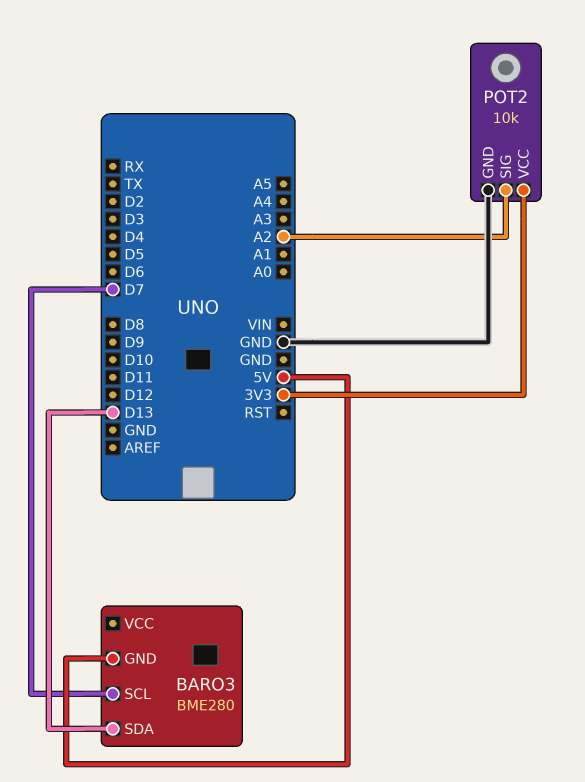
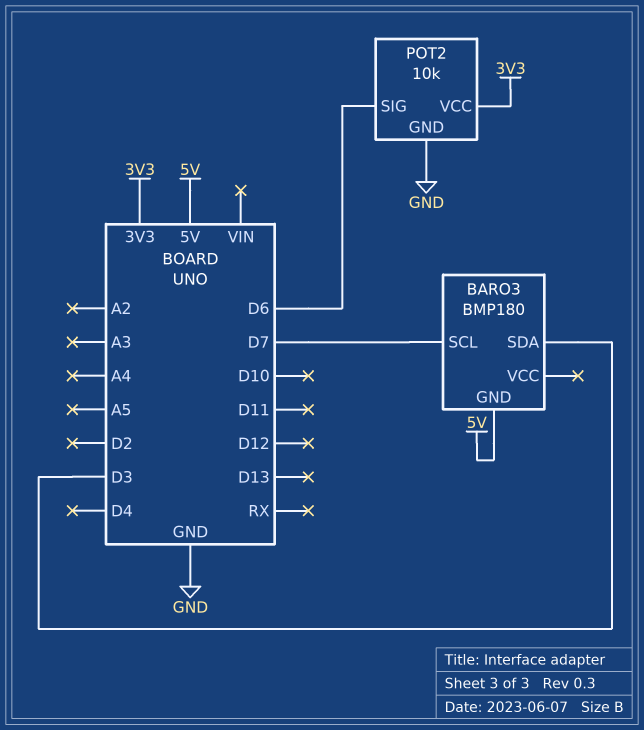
BARO3: BME280 -> BMP180
BARO3 pin SDA: D13 -> D3
POT2 pin SIG: A2 -> D6

